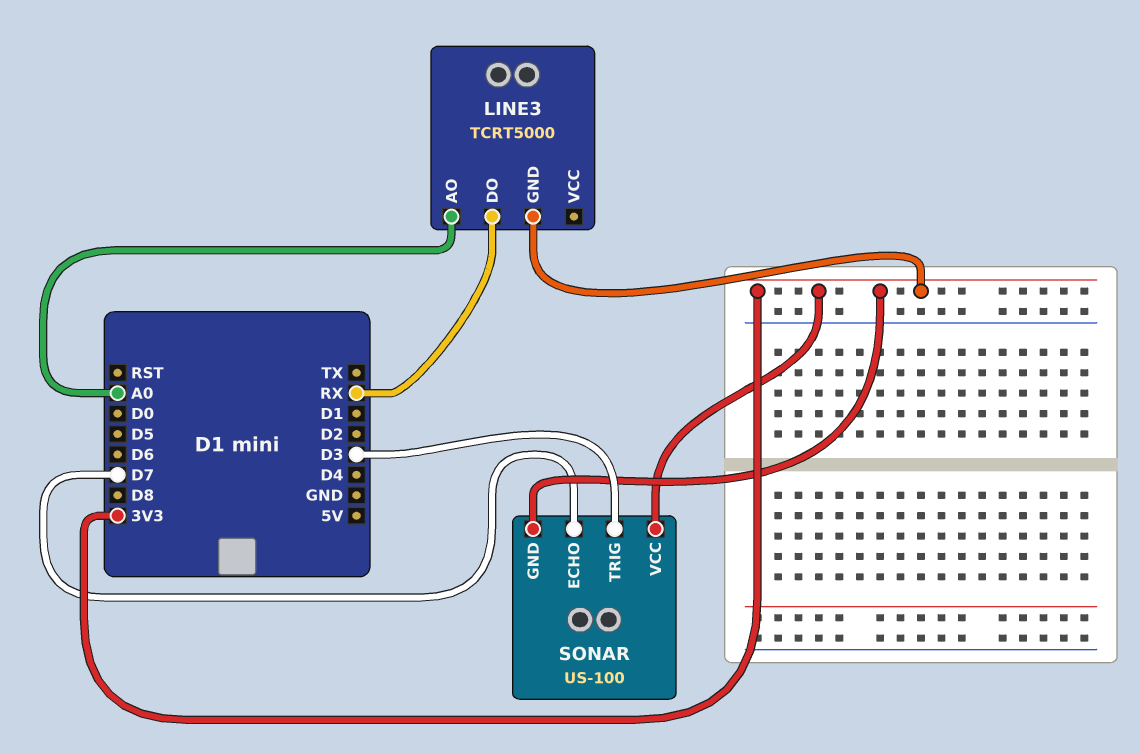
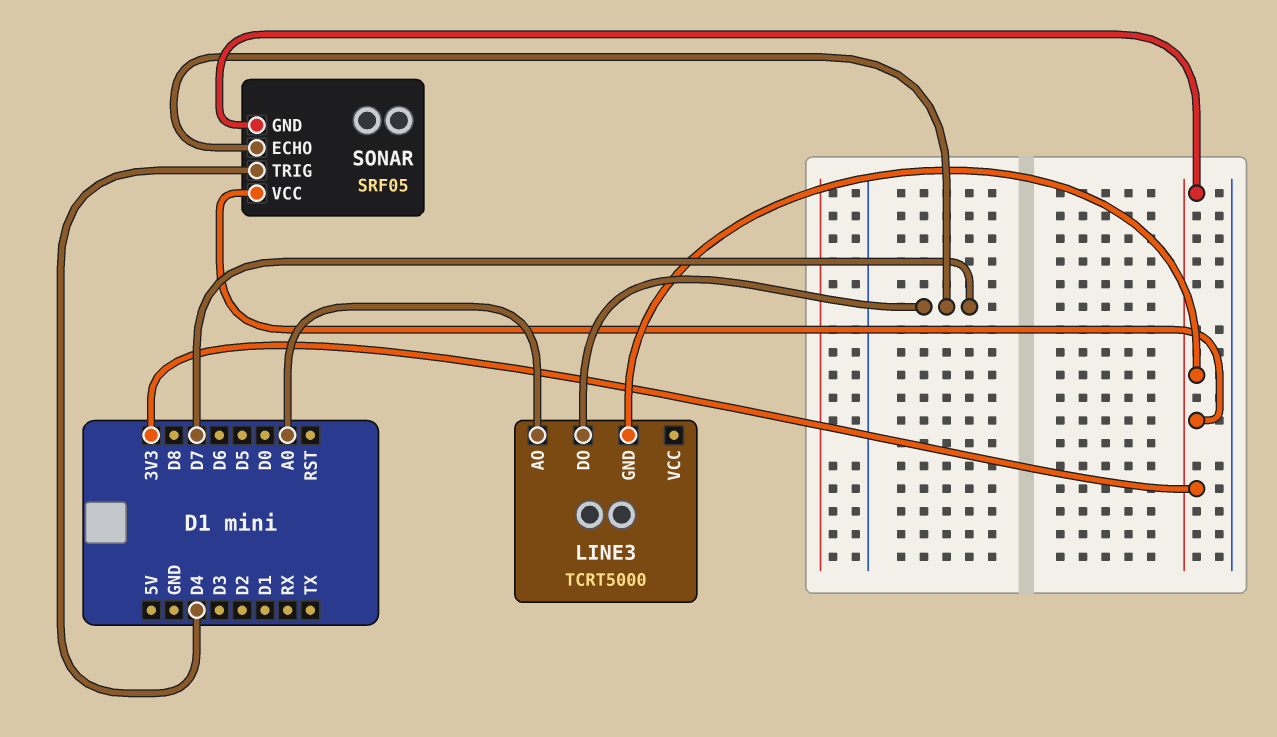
LINE3 pin DO: RX -> D7
SONAR: US-100 -> SRF05
SONAR pin TRIG: D3 -> D4

